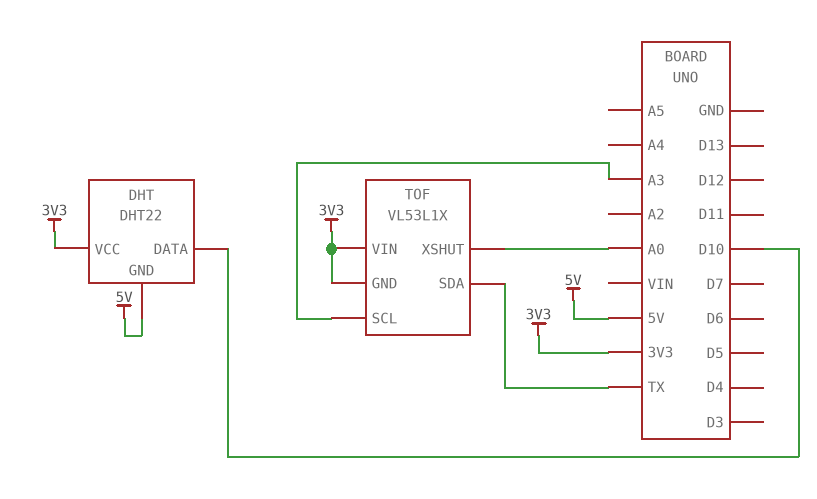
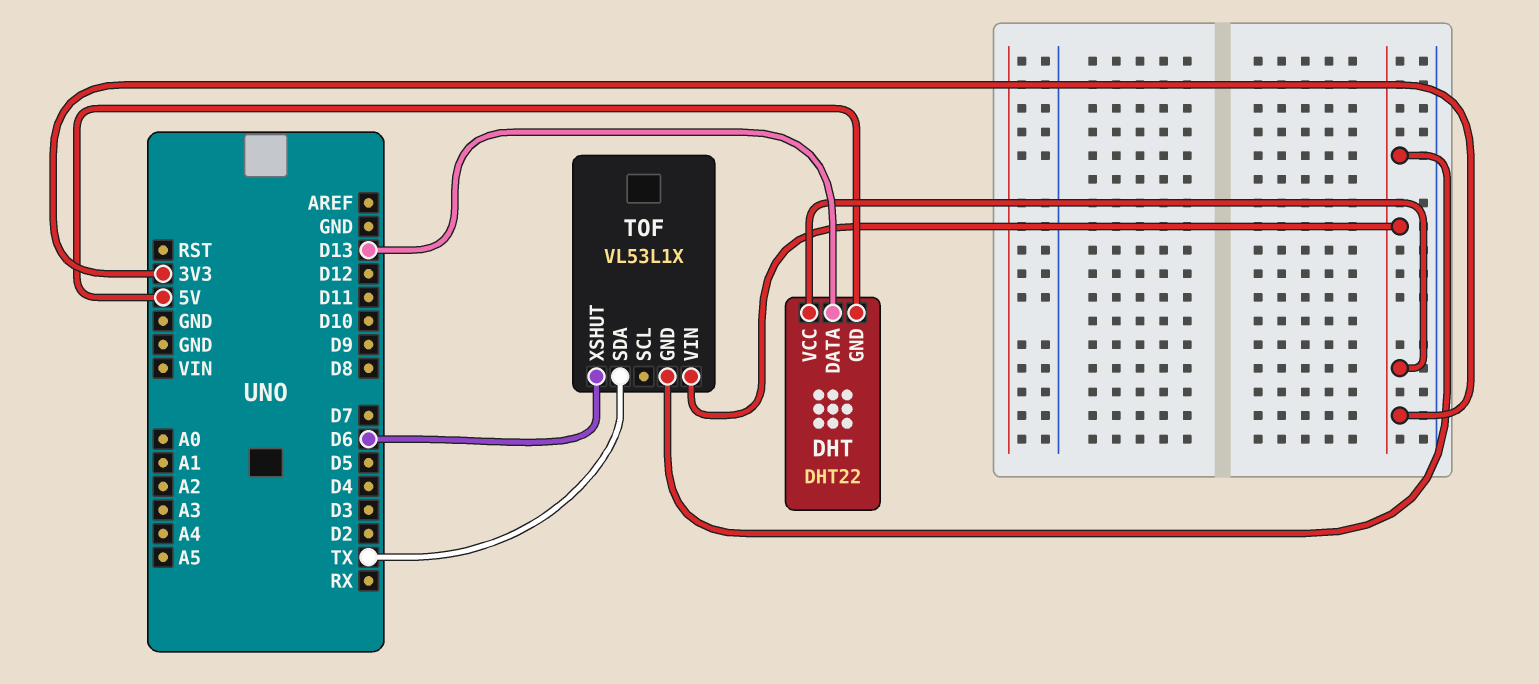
DHT pin DATA: D10 -> D13
TOF pin SCL: A3 -> none
TOF pin XSHUT: A0 -> D6

